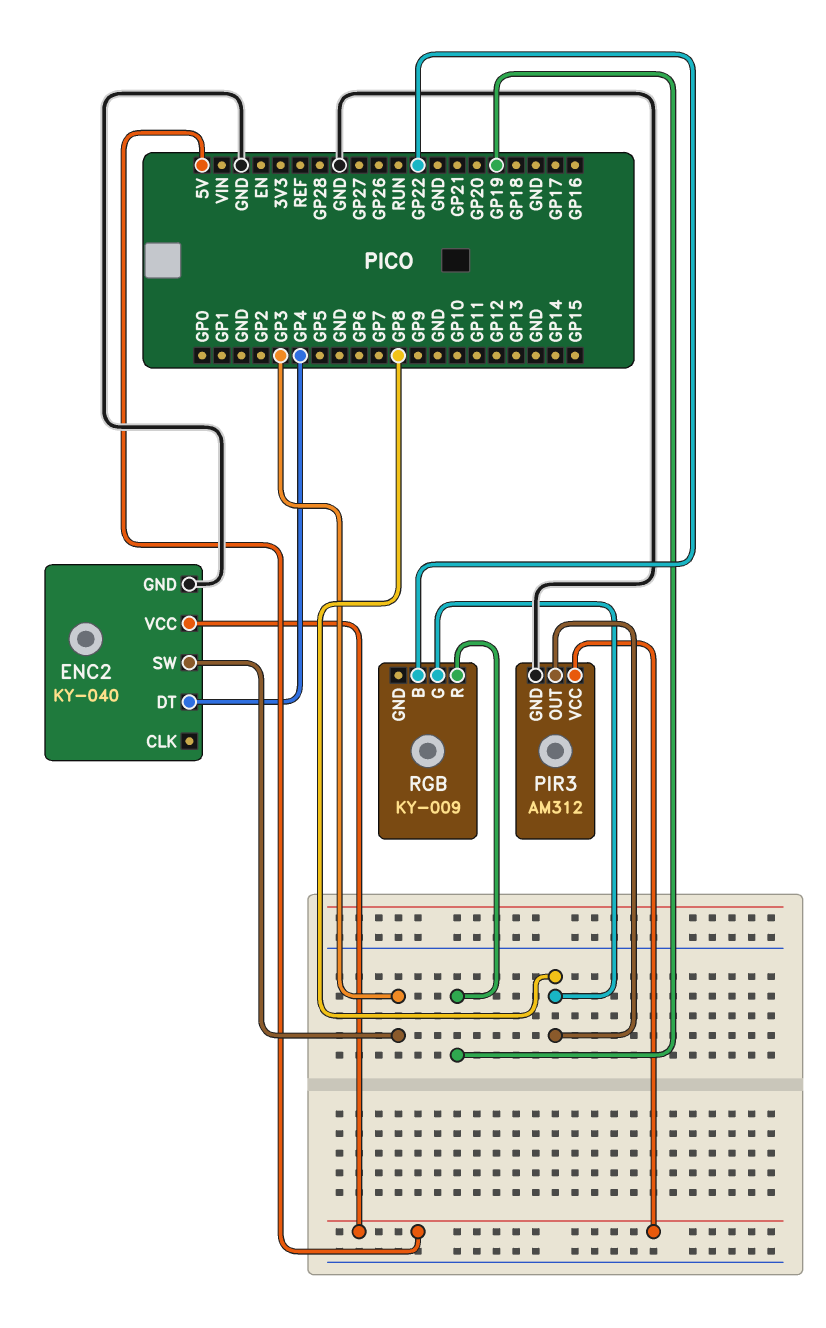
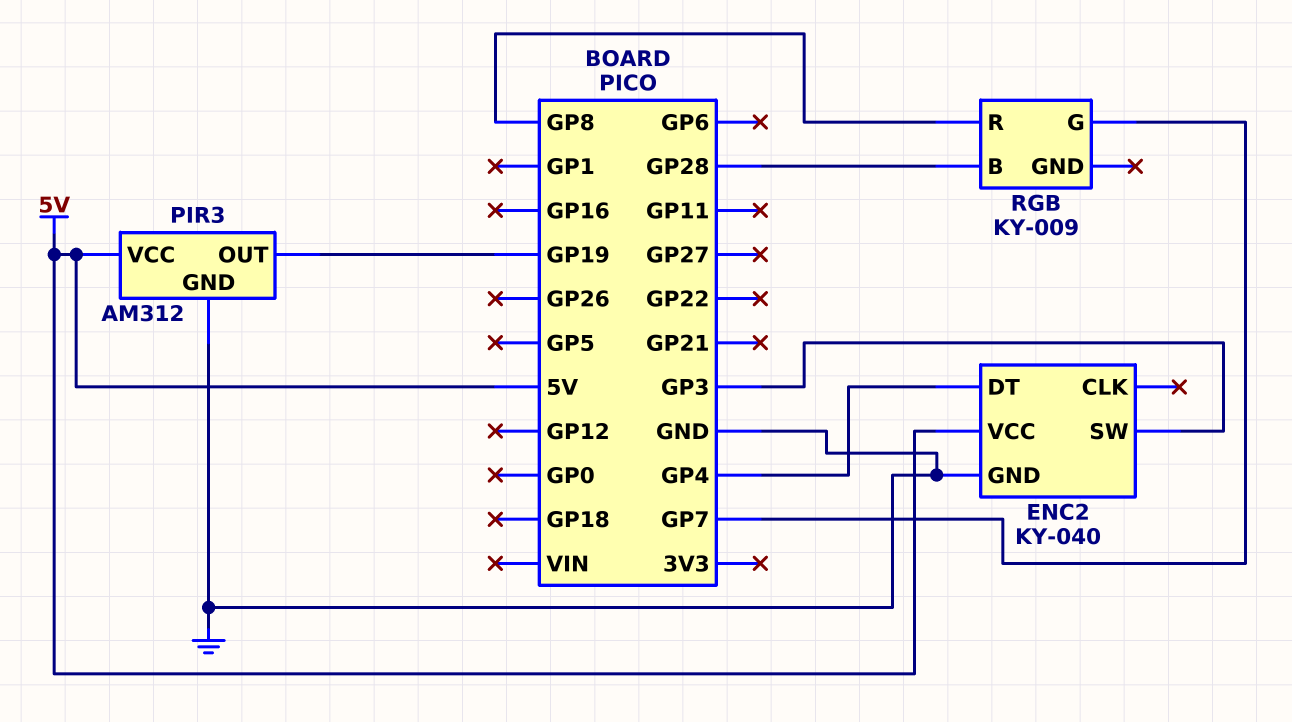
PIR3 pin OUT: GP8 -> GP19
RGB pin B: GP22 -> GP28
RGB pin G: GP8 -> GP7
RGB pin R: GP19 -> GP8

